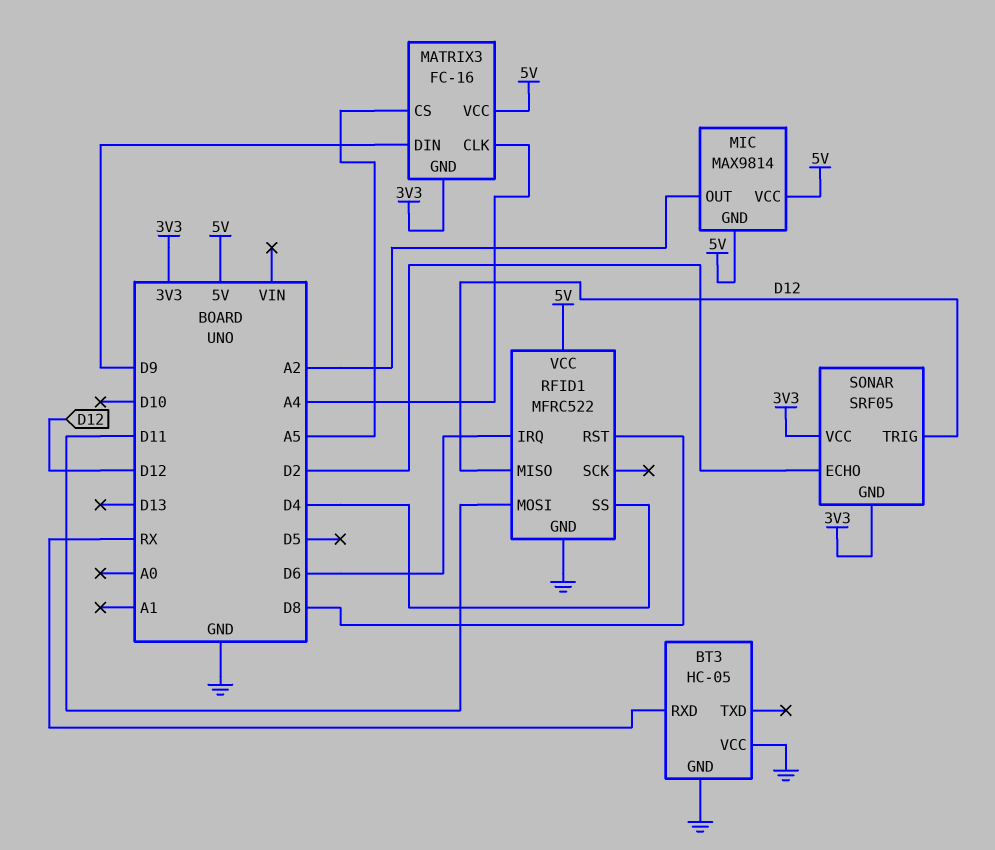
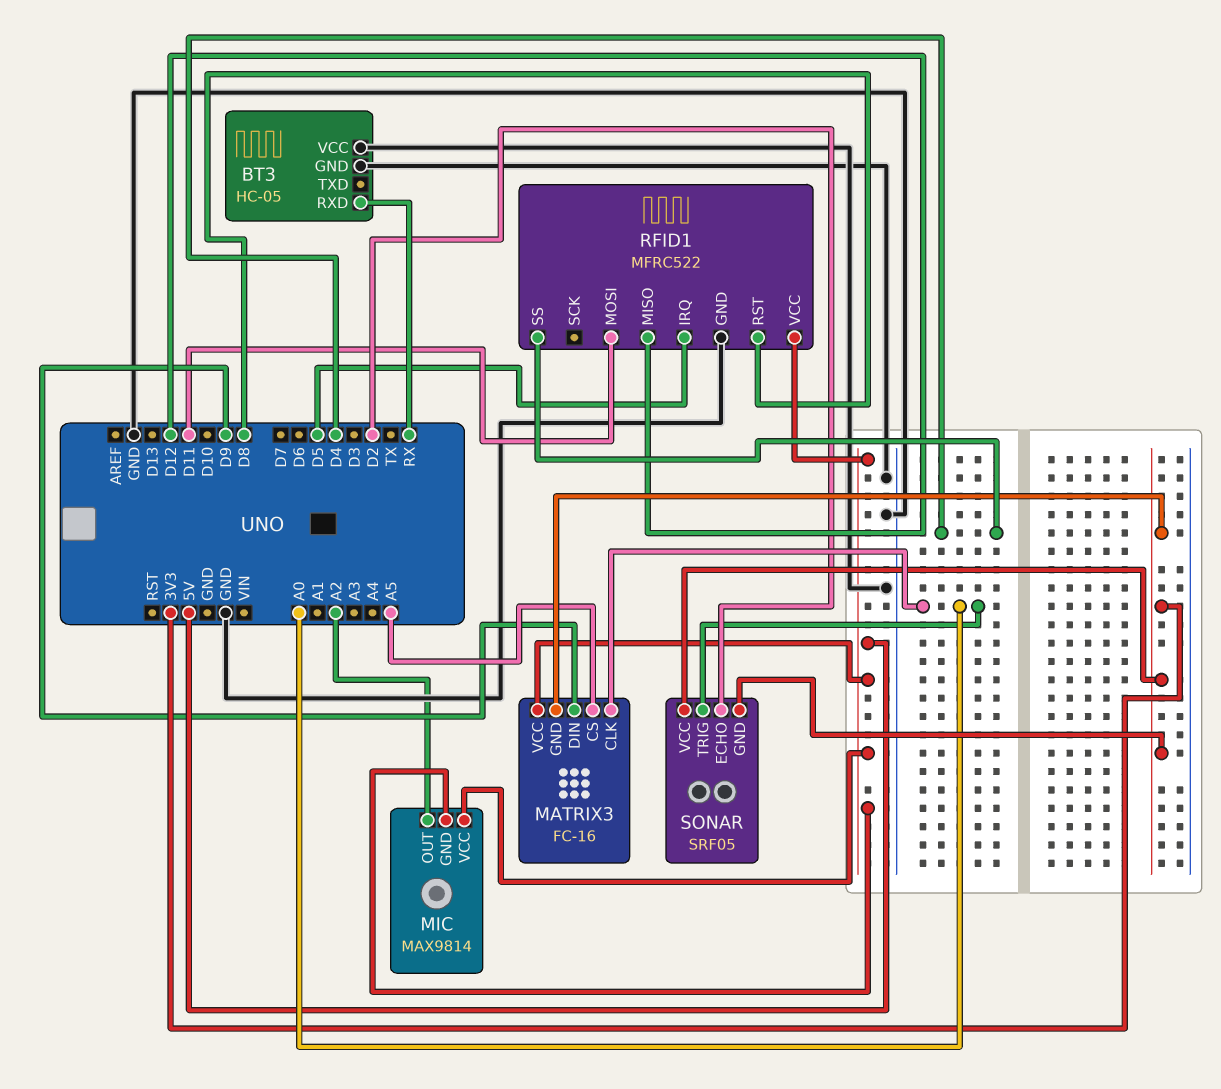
MATRIX3 pin CLK: A4 -> A0
RFID1 pin IRQ: D6 -> D5
SONAR pin TRIG: D12 -> A0

